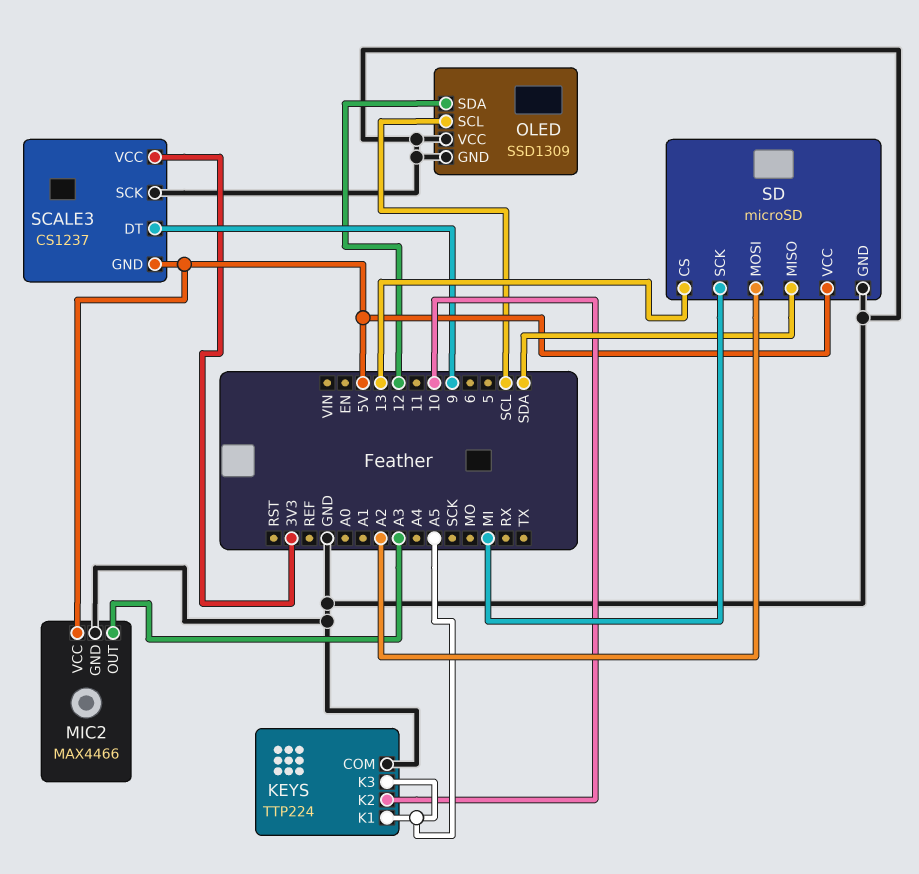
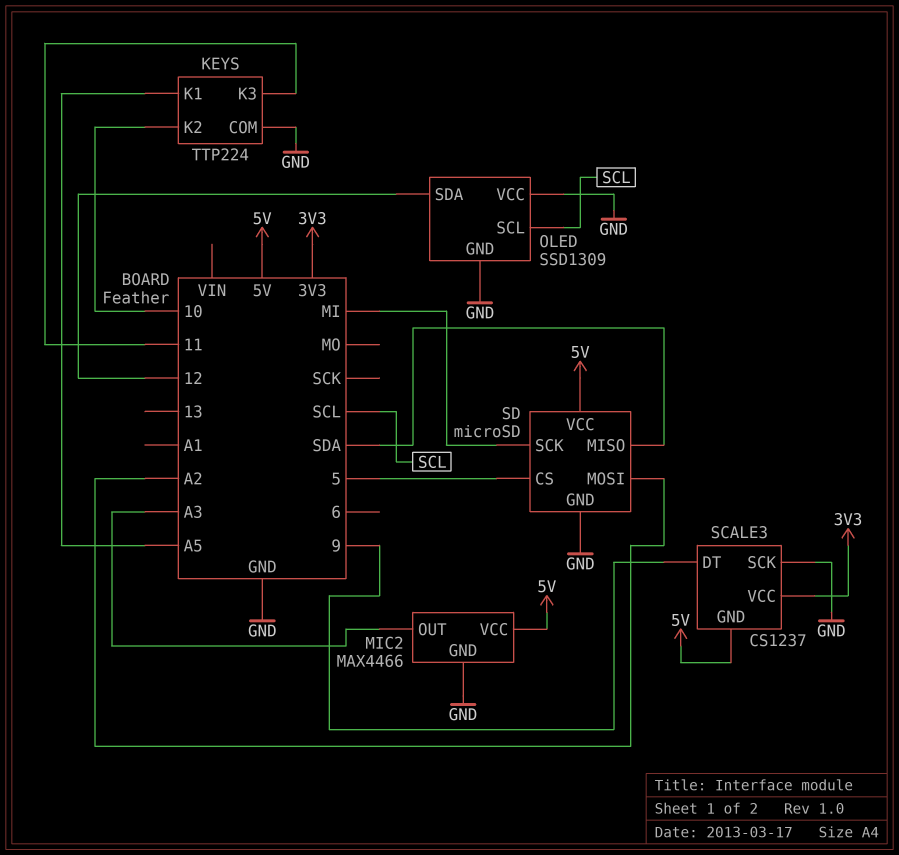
KEYS pin K3: A5 -> 11
SD pin CS: 13 -> 5

